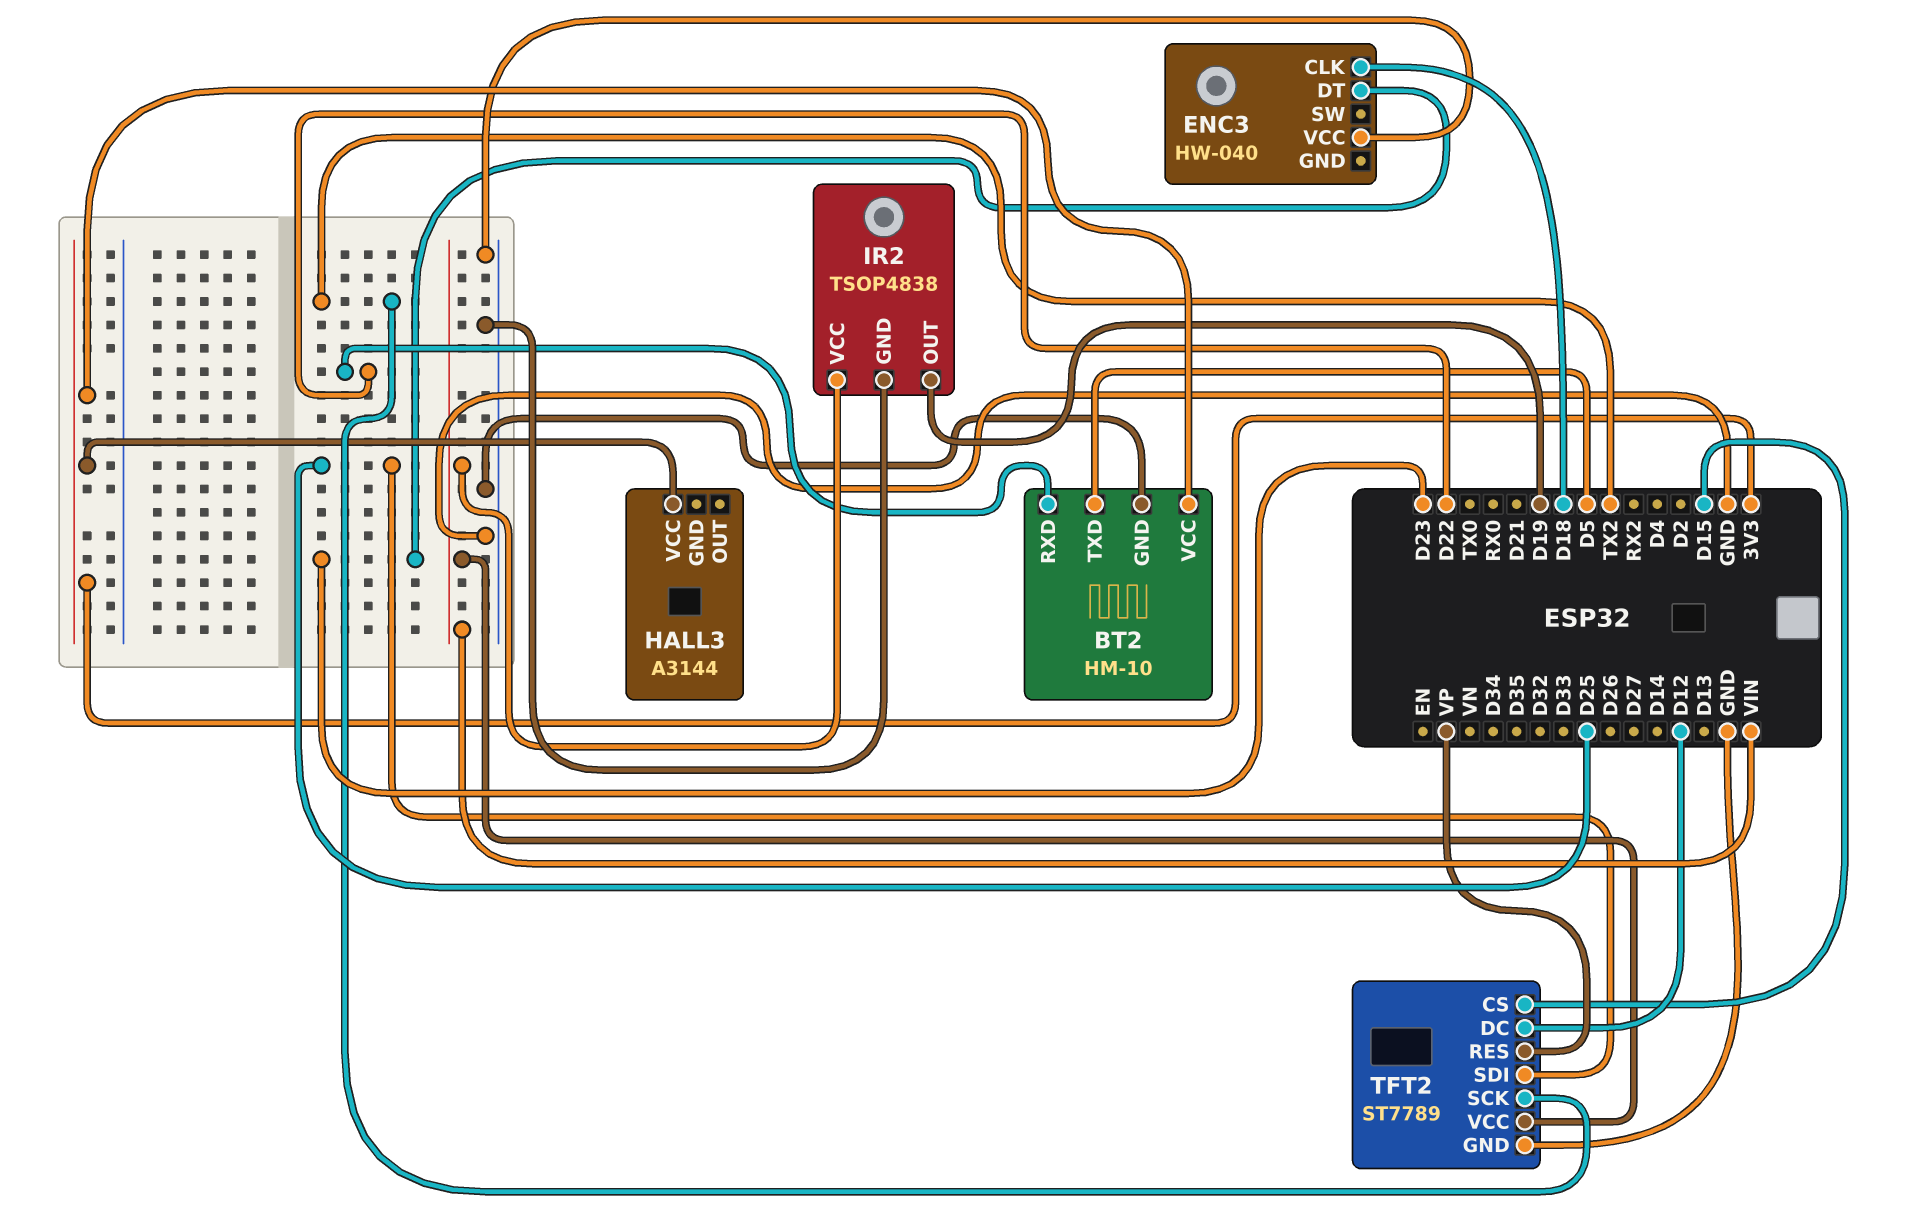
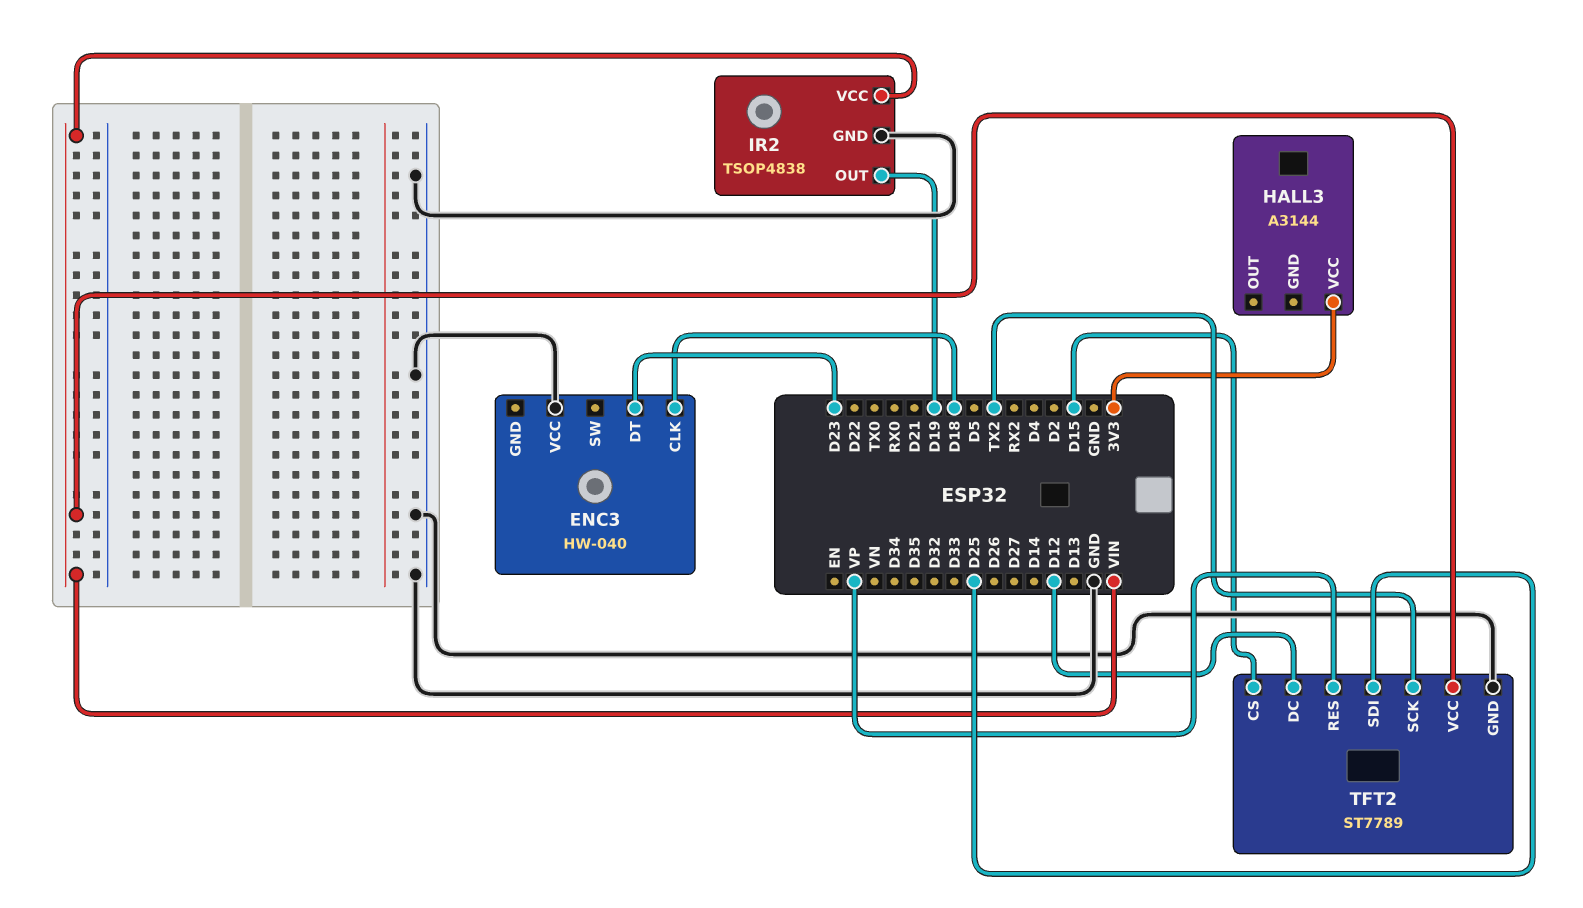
BT2: HM-10 -> none
BT2 pin GND: GND -> none
BT2 pin RXD: D22 -> none
BT2 pin TXD: D5 -> none
BT2 pin VCC: 3V3 -> none

